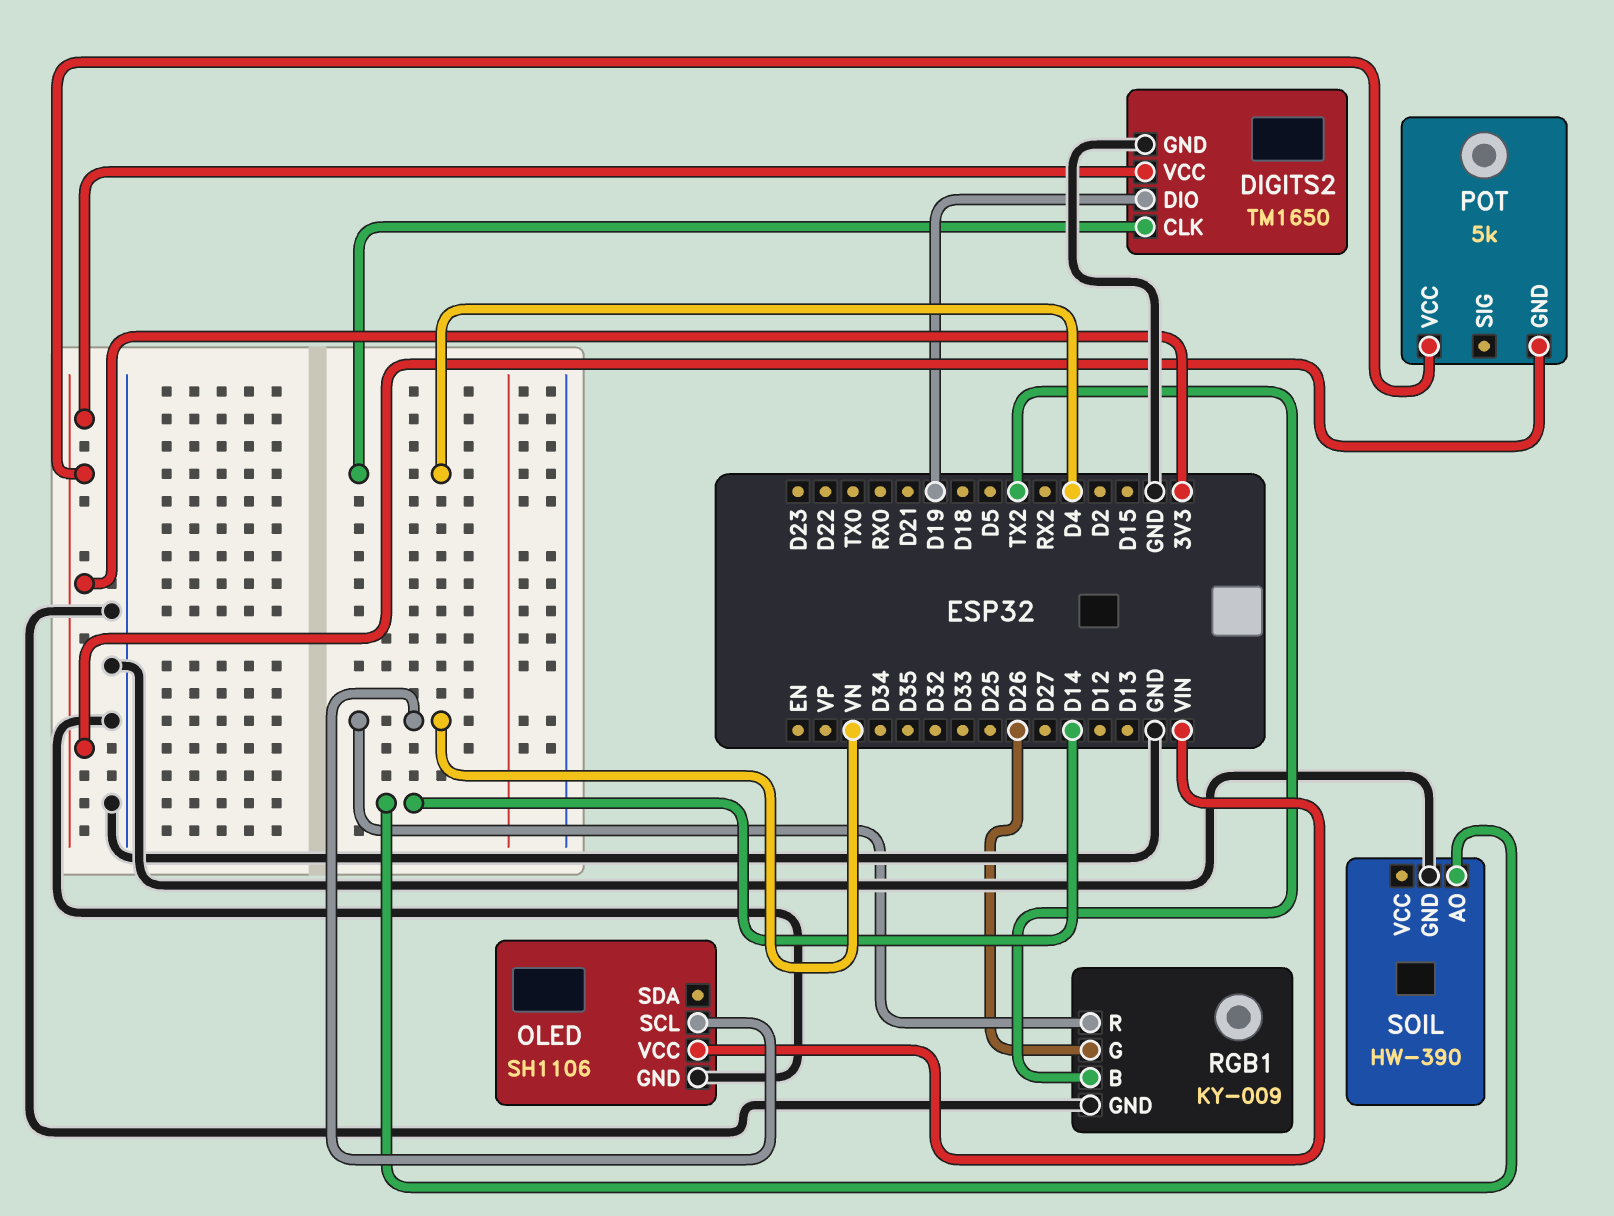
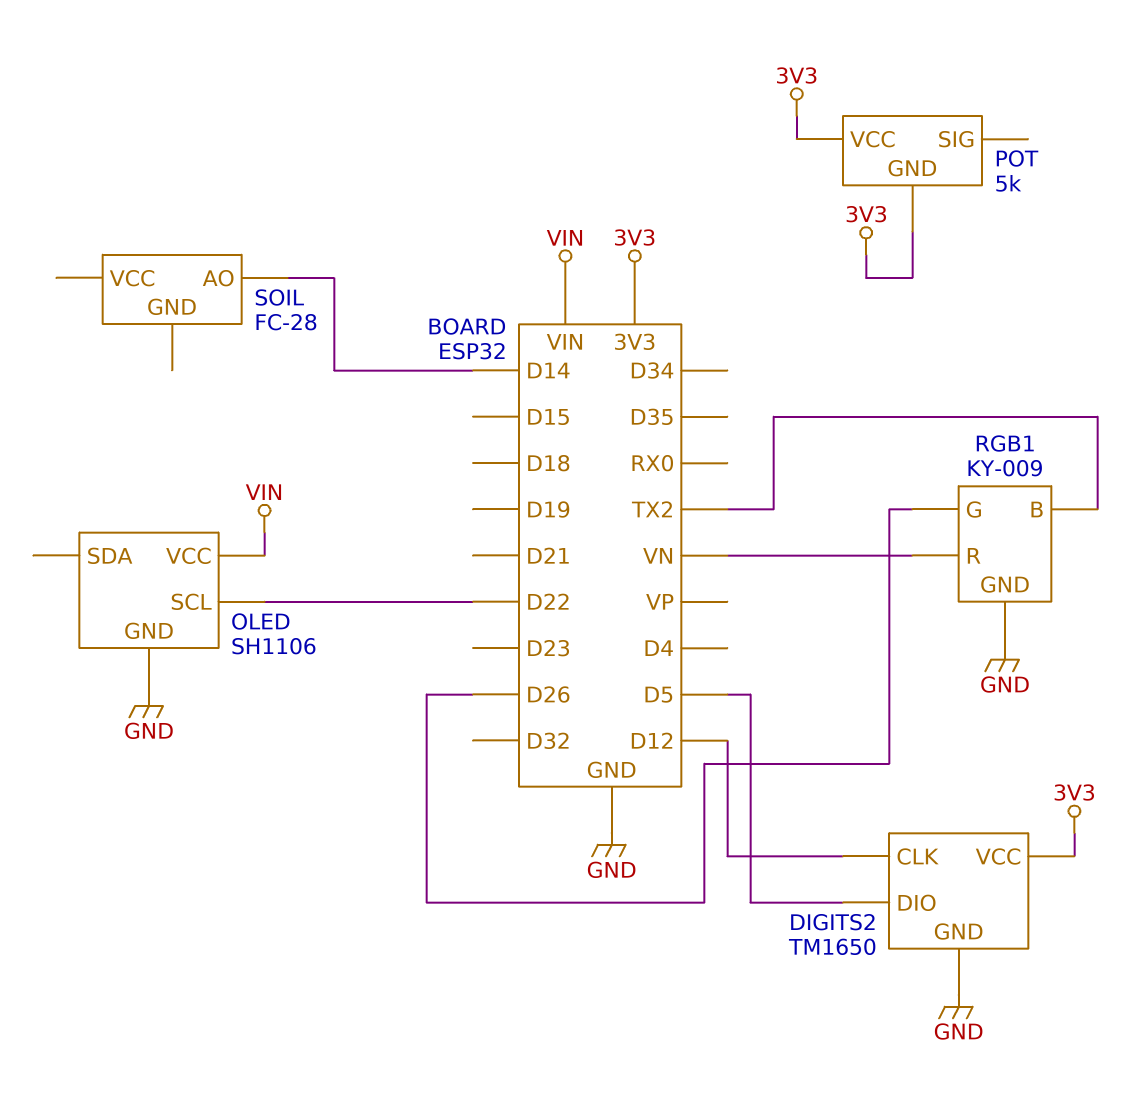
DIGITS2 pin CLK: D4 -> D12
DIGITS2 pin DIO: D19 -> D5
OLED pin SCL: VN -> D22
SOIL: HW-390 -> FC-28
SOIL pin GND: GND -> none

